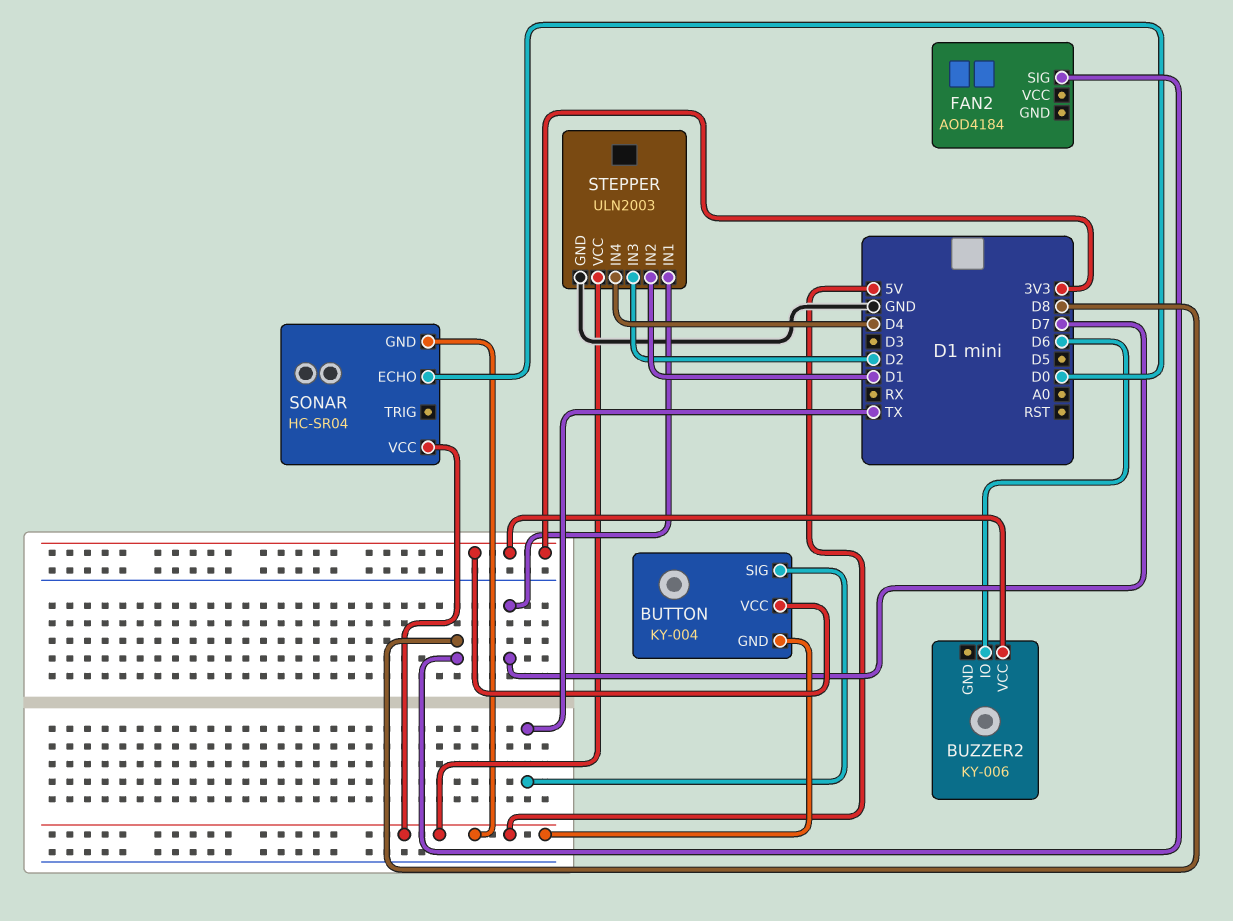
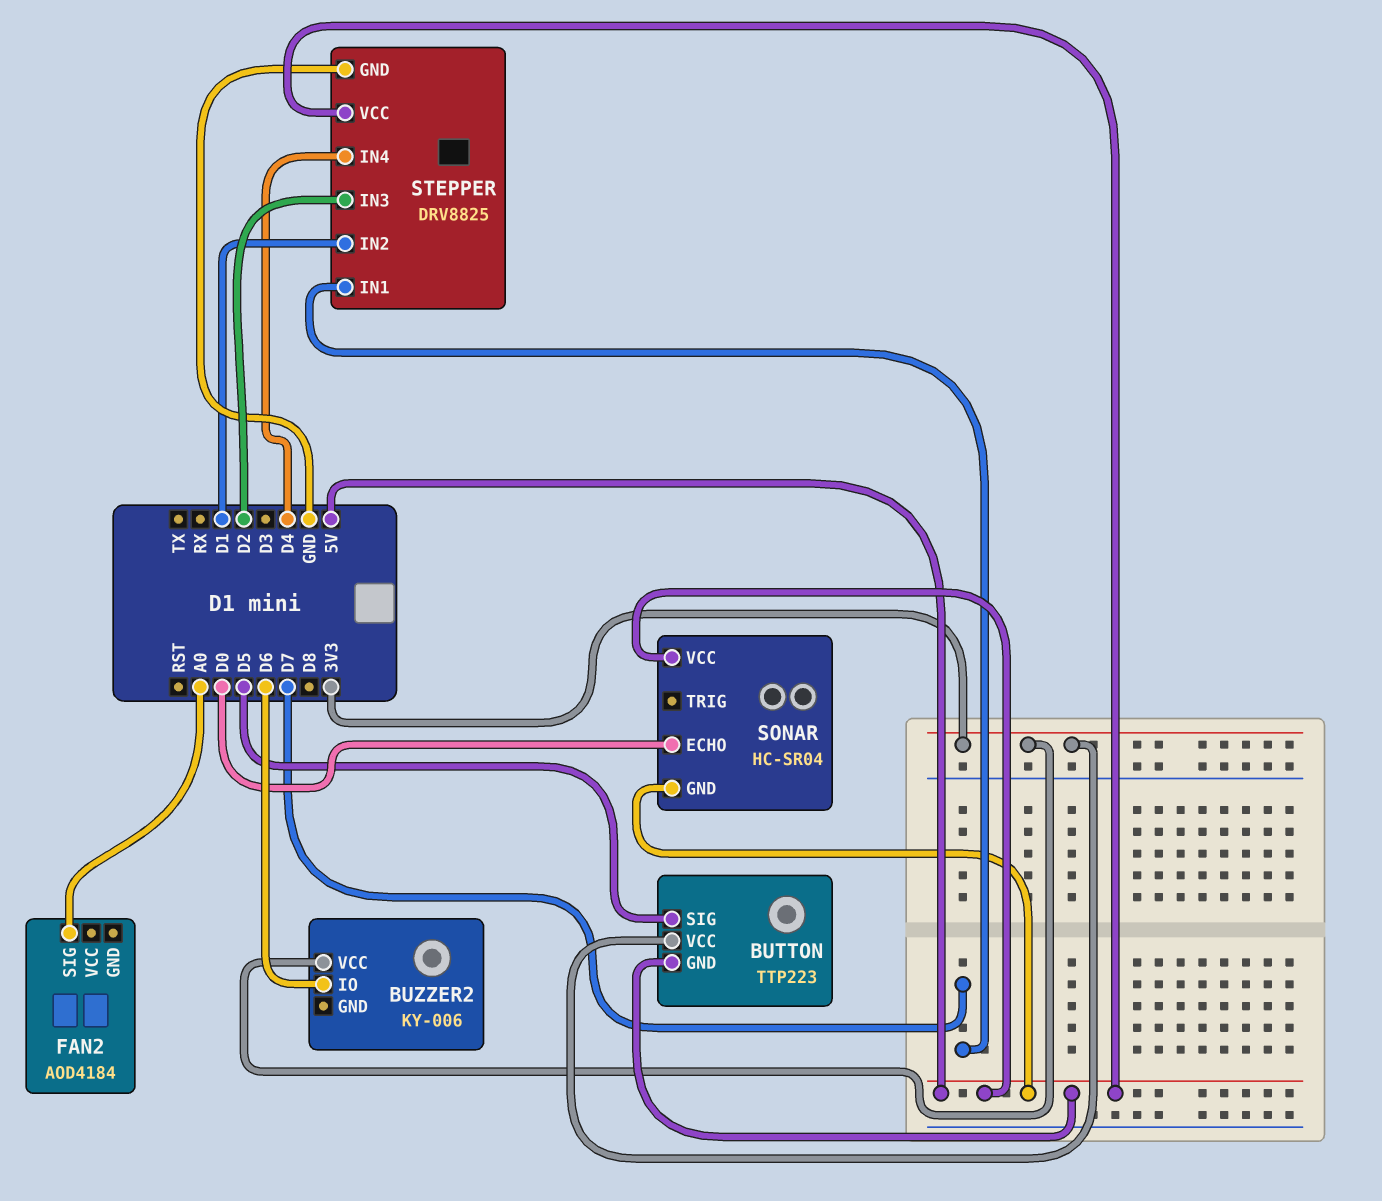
BUTTON: KY-004 -> TTP223
BUTTON pin SIG: TX -> D5
FAN2 pin SIG: D8 -> A0
STEPPER: ULN2003 -> DRV8825

